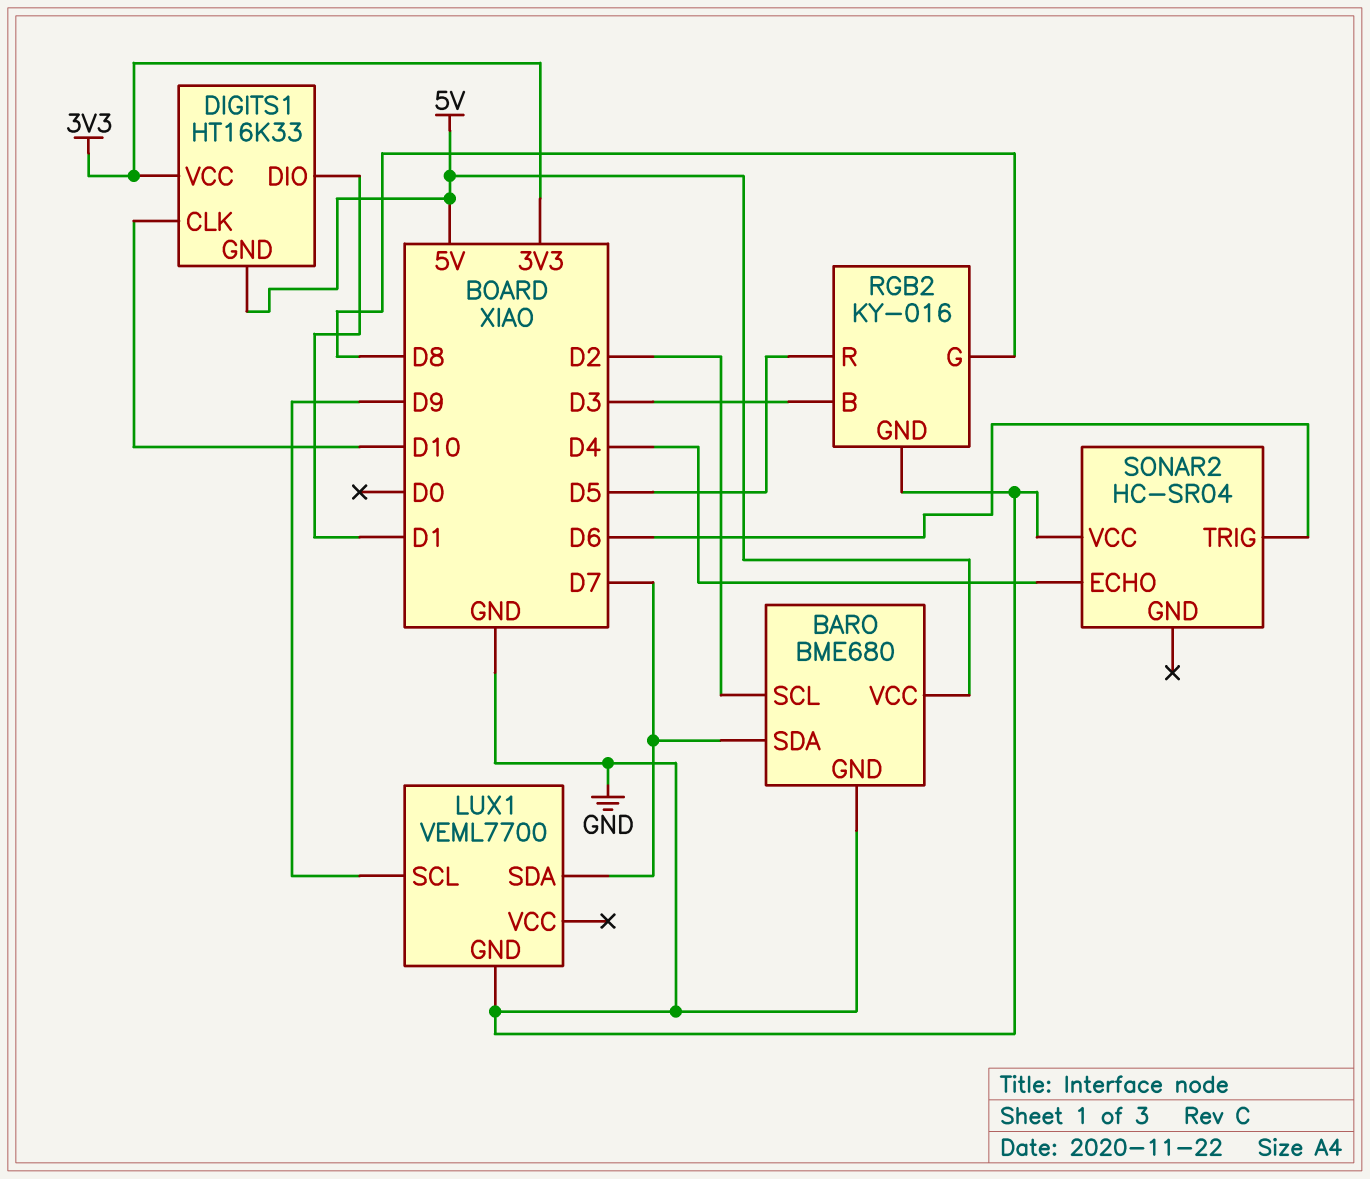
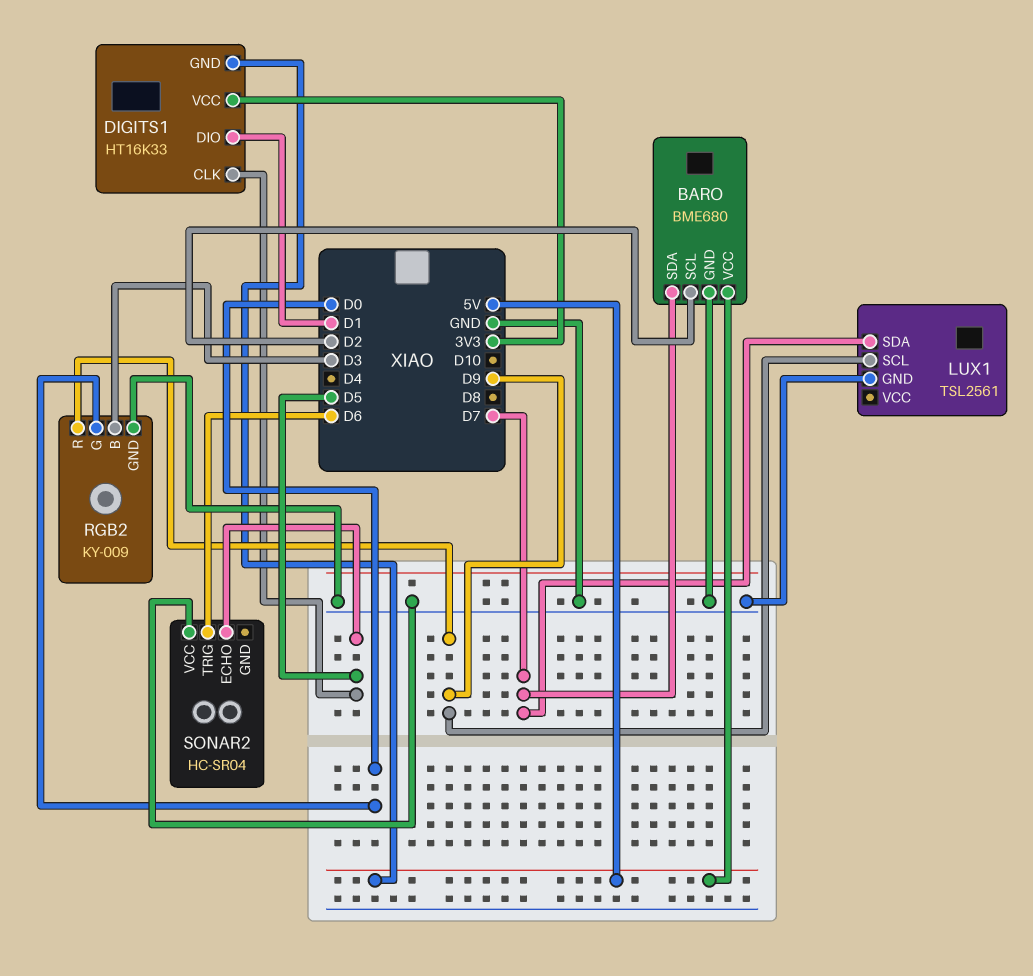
DIGITS1 pin CLK: D10 -> D5
LUX1: VEML7700 -> TSL2561
RGB2: KY-016 -> KY-009
RGB2 pin G: D8 -> D0
RGB2 pin R: D5 -> D9
SONAR2 pin ECHO: D4 -> D5

